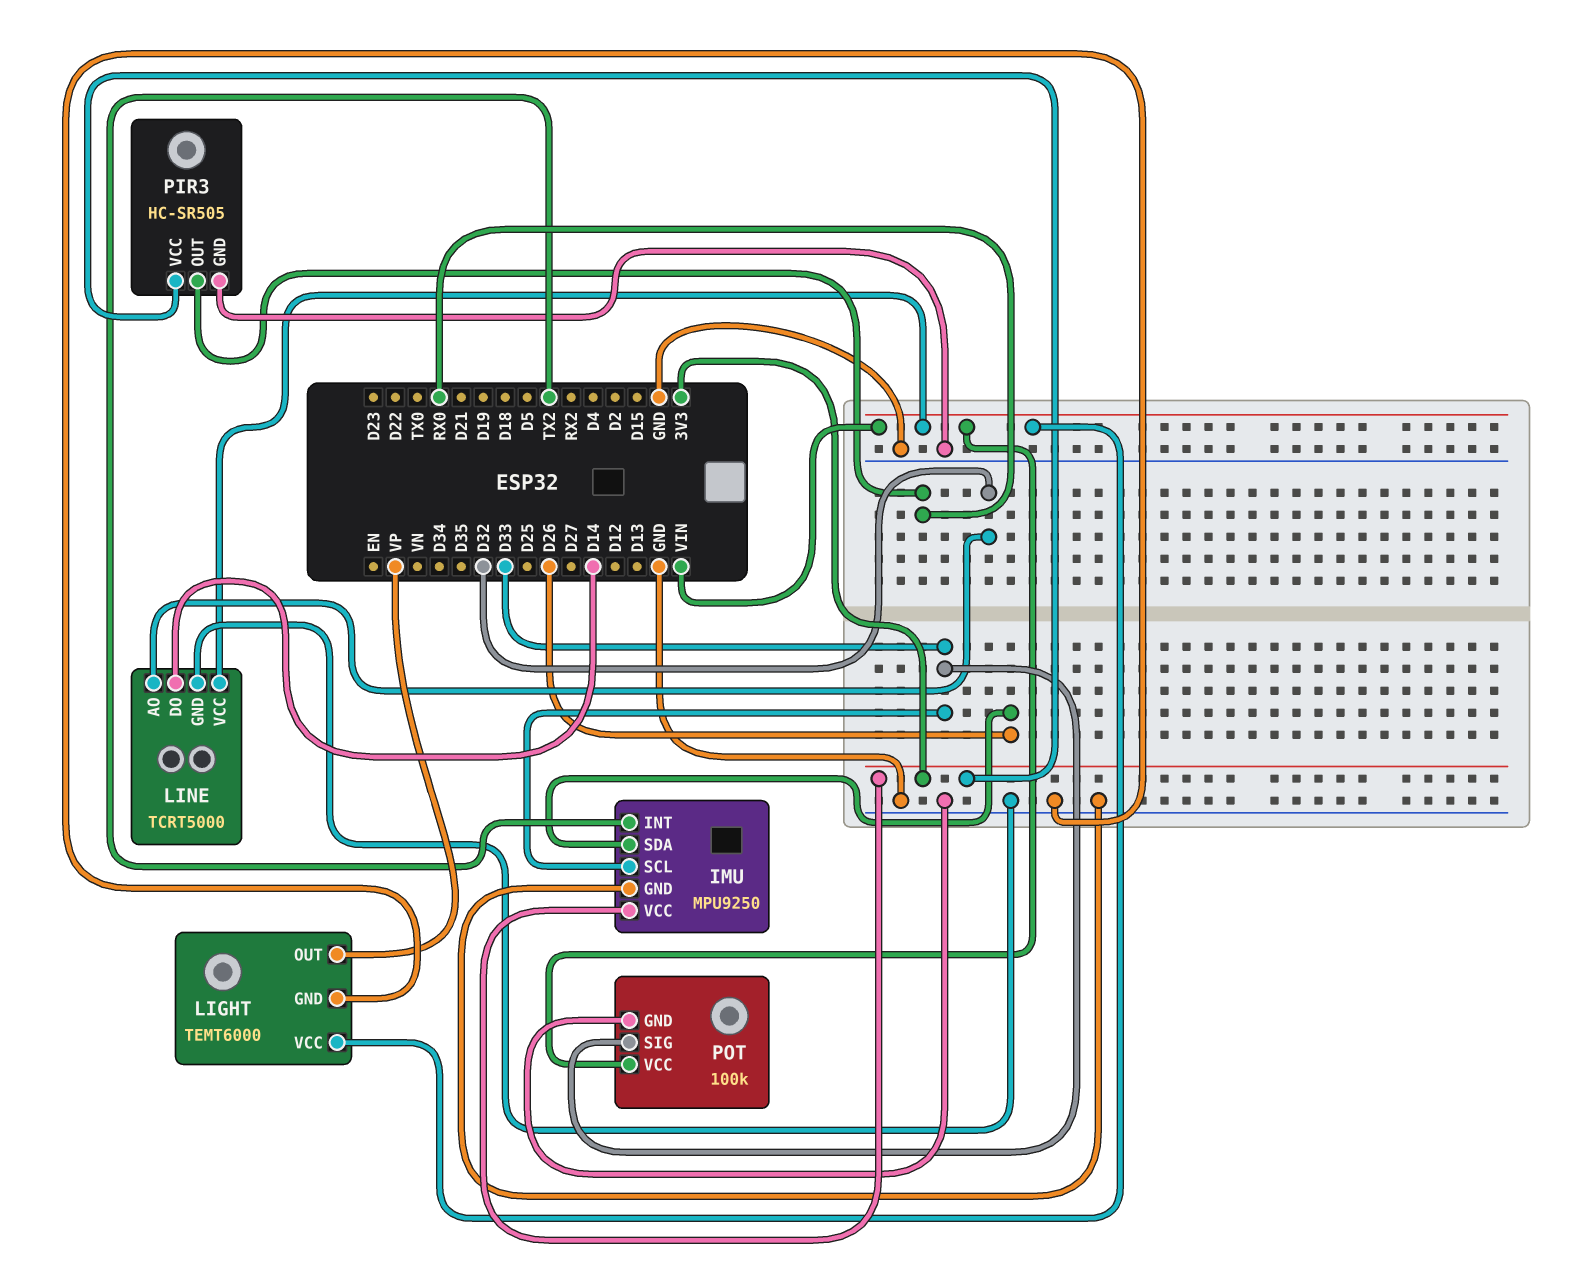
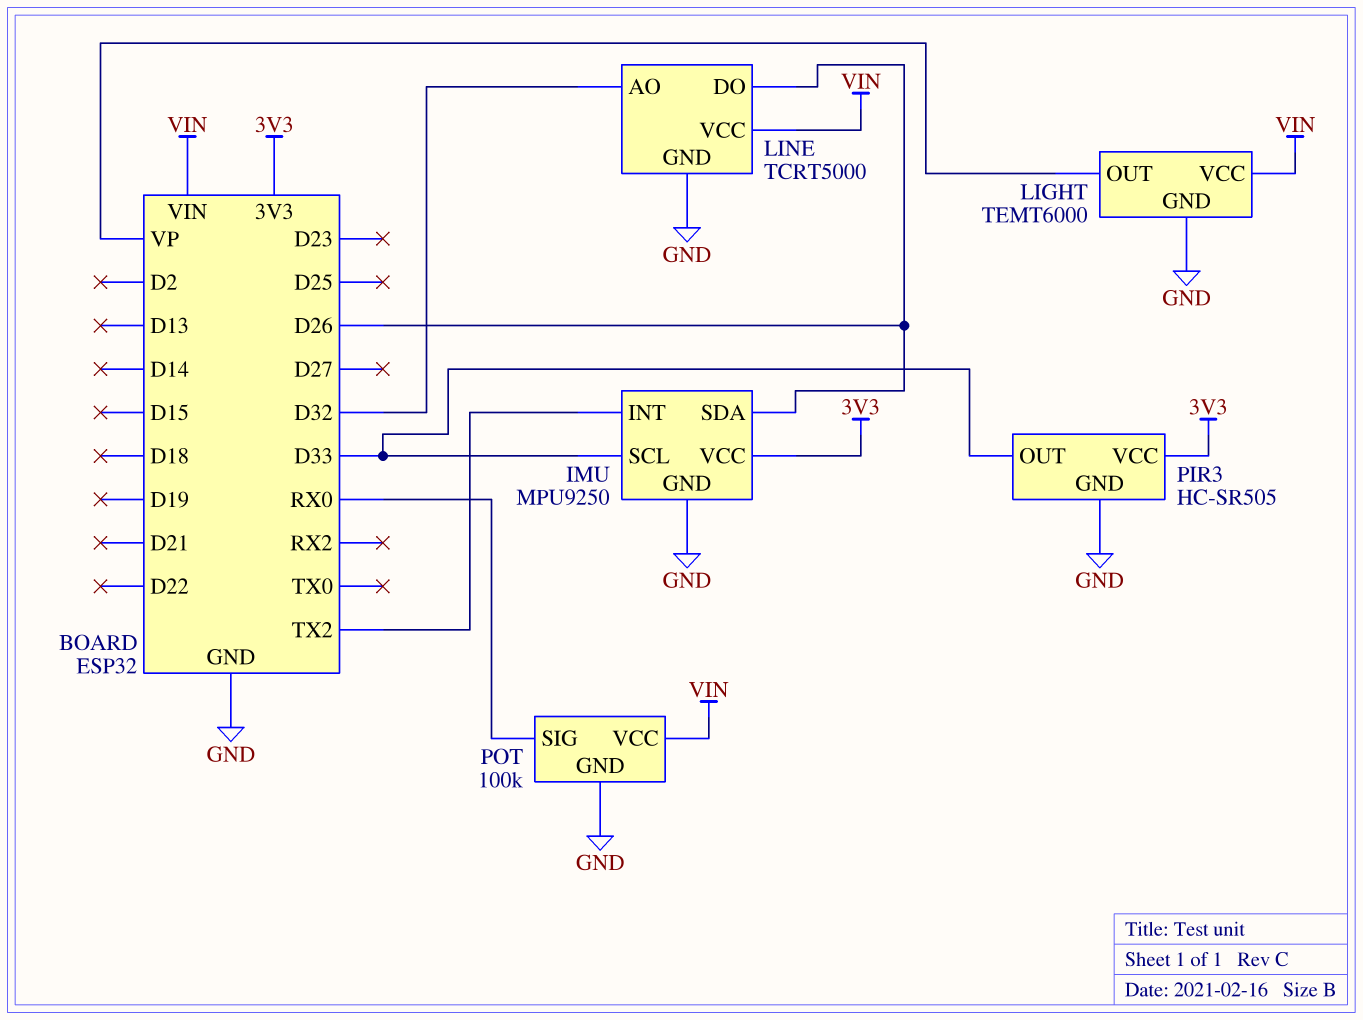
LINE pin DO: D14 -> D26
PIR3 pin OUT: RX0 -> D33
POT pin SIG: D33 -> RX0

